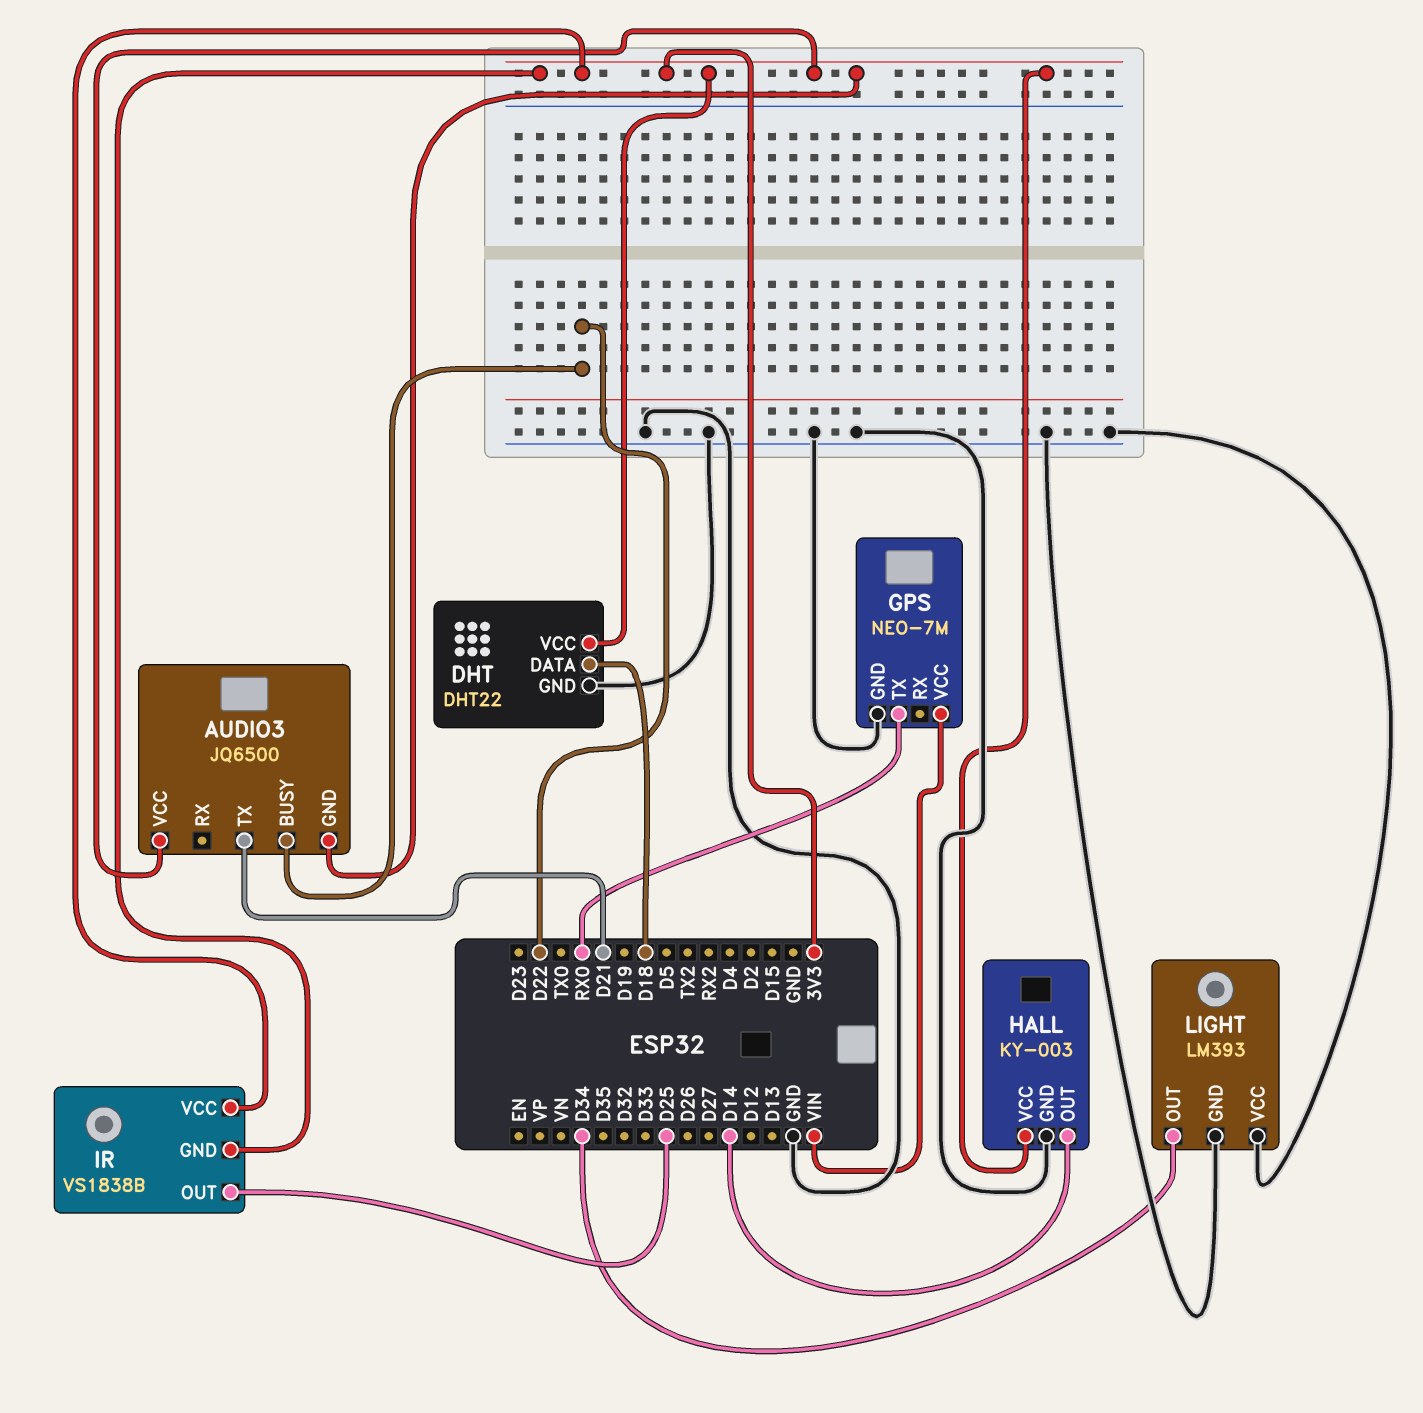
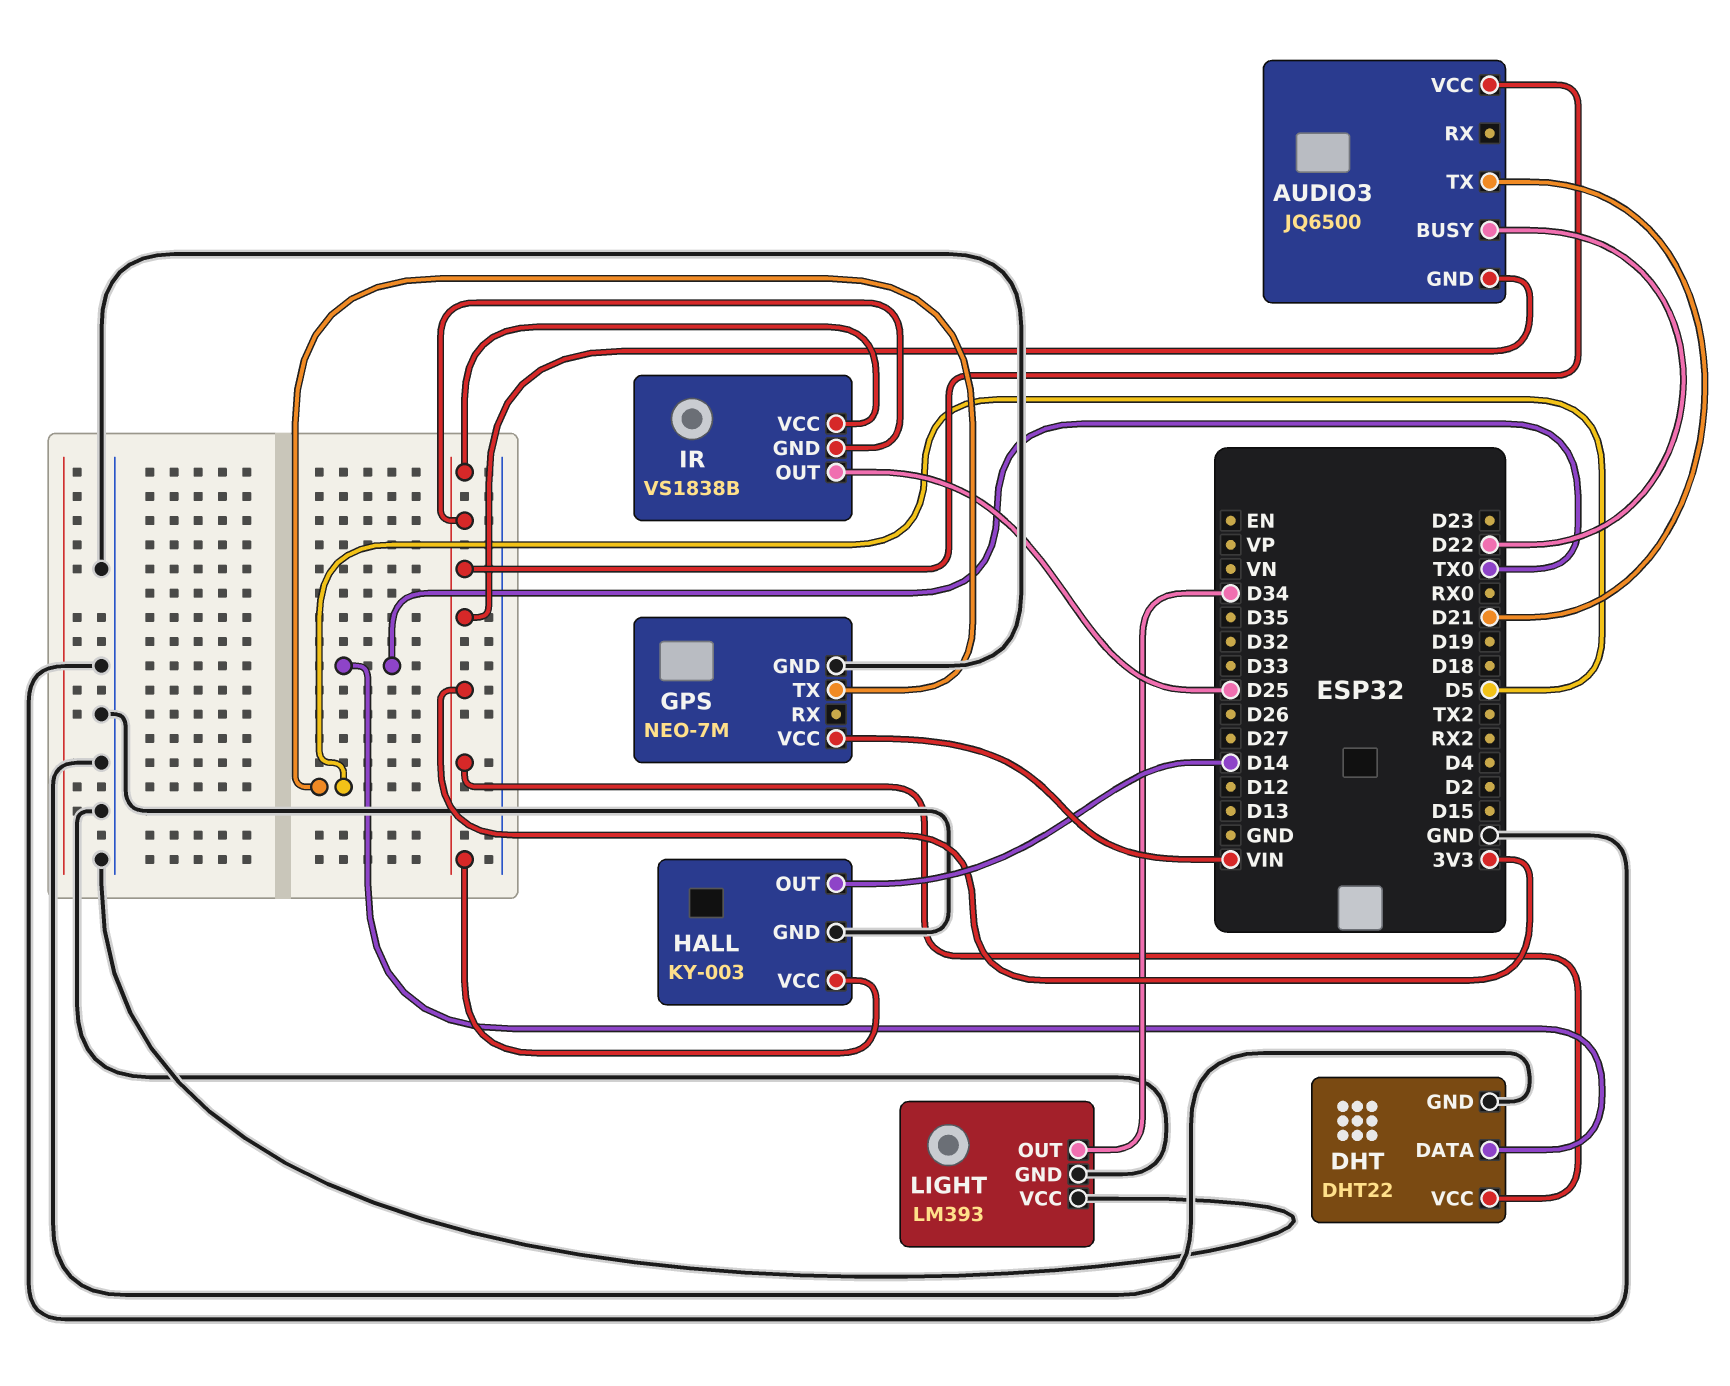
DHT pin DATA: D18 -> TX0
GPS pin TX: RX0 -> D5

